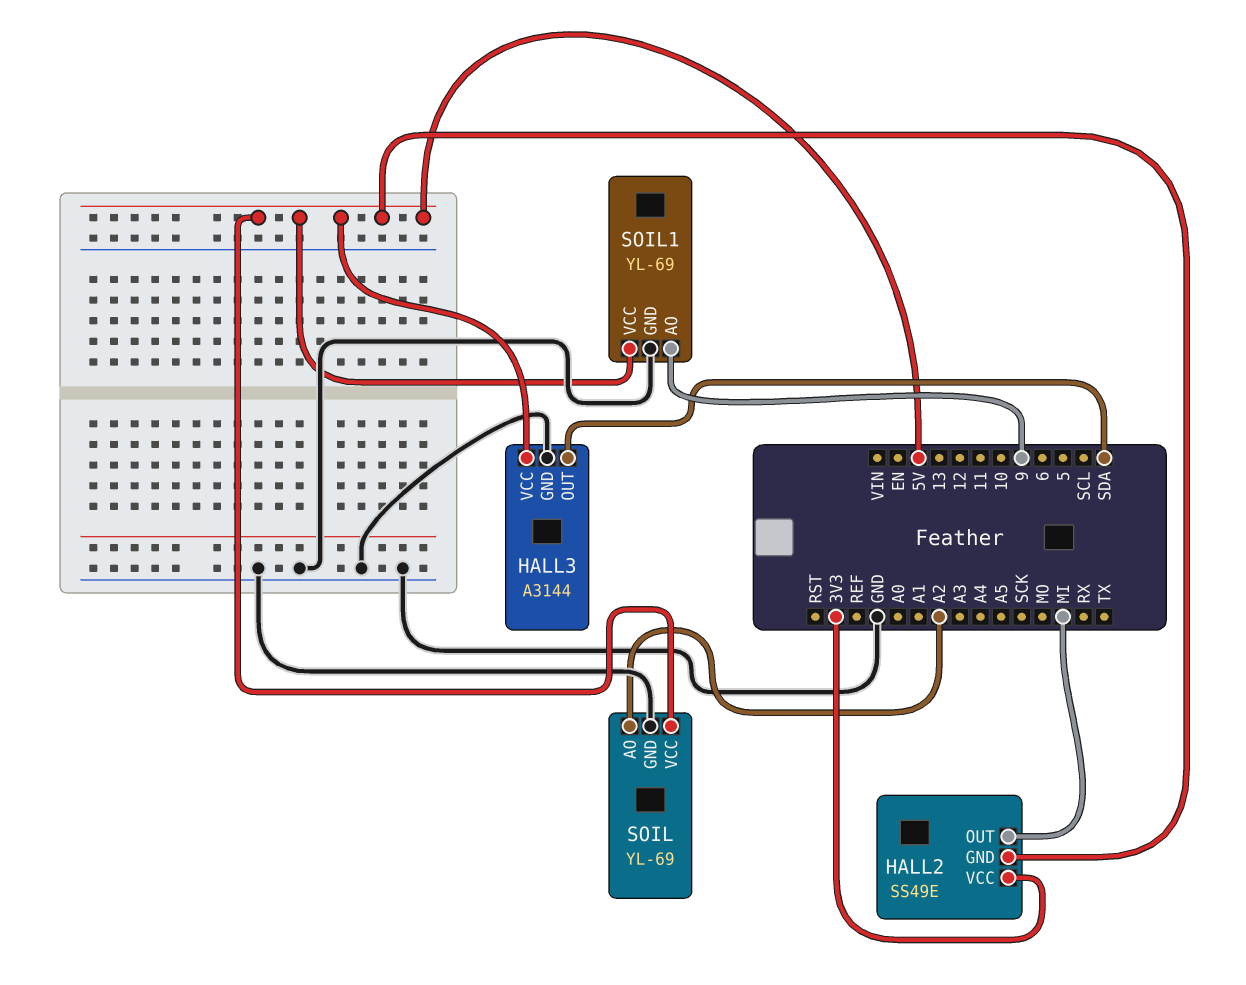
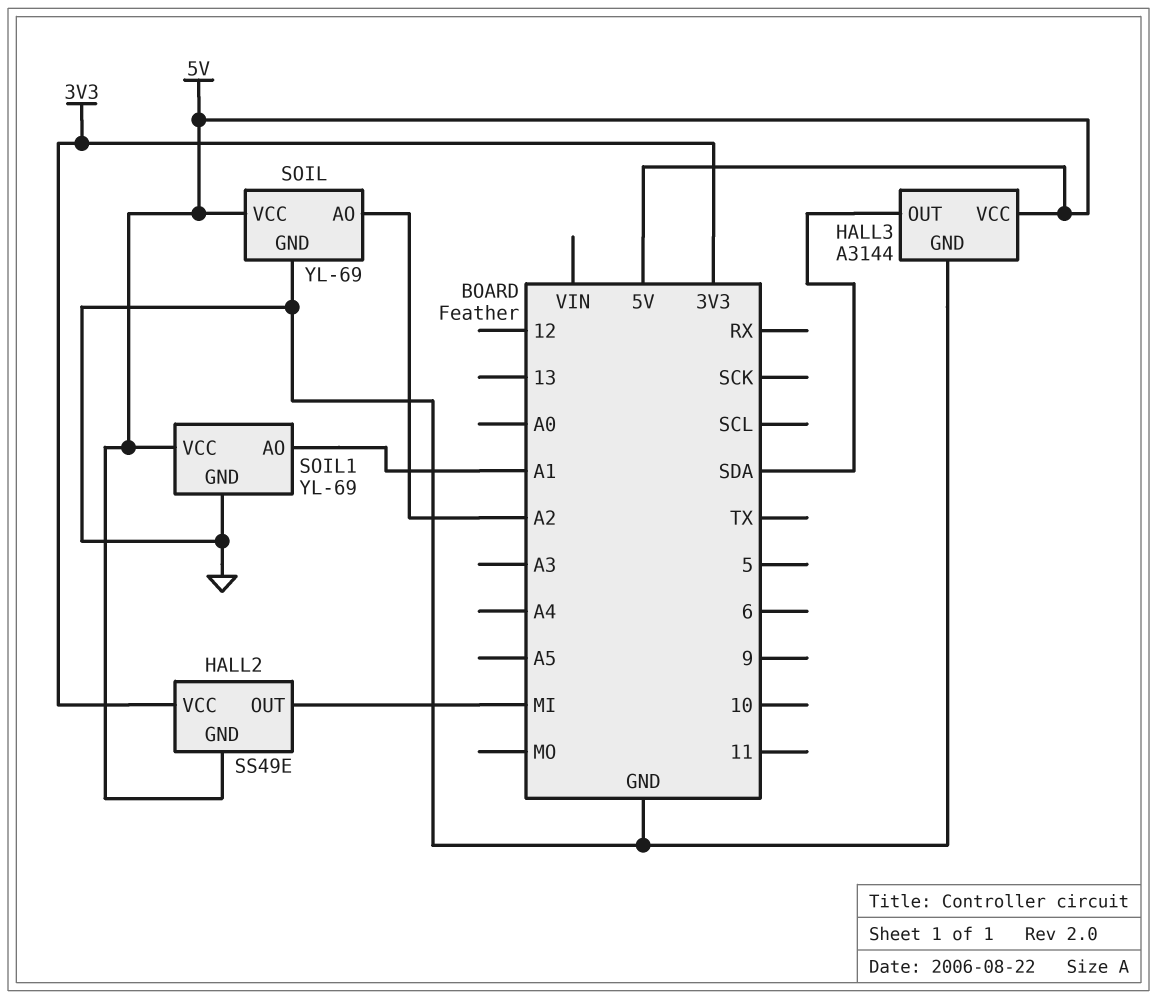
SOIL1 pin AO: 9 -> A1

